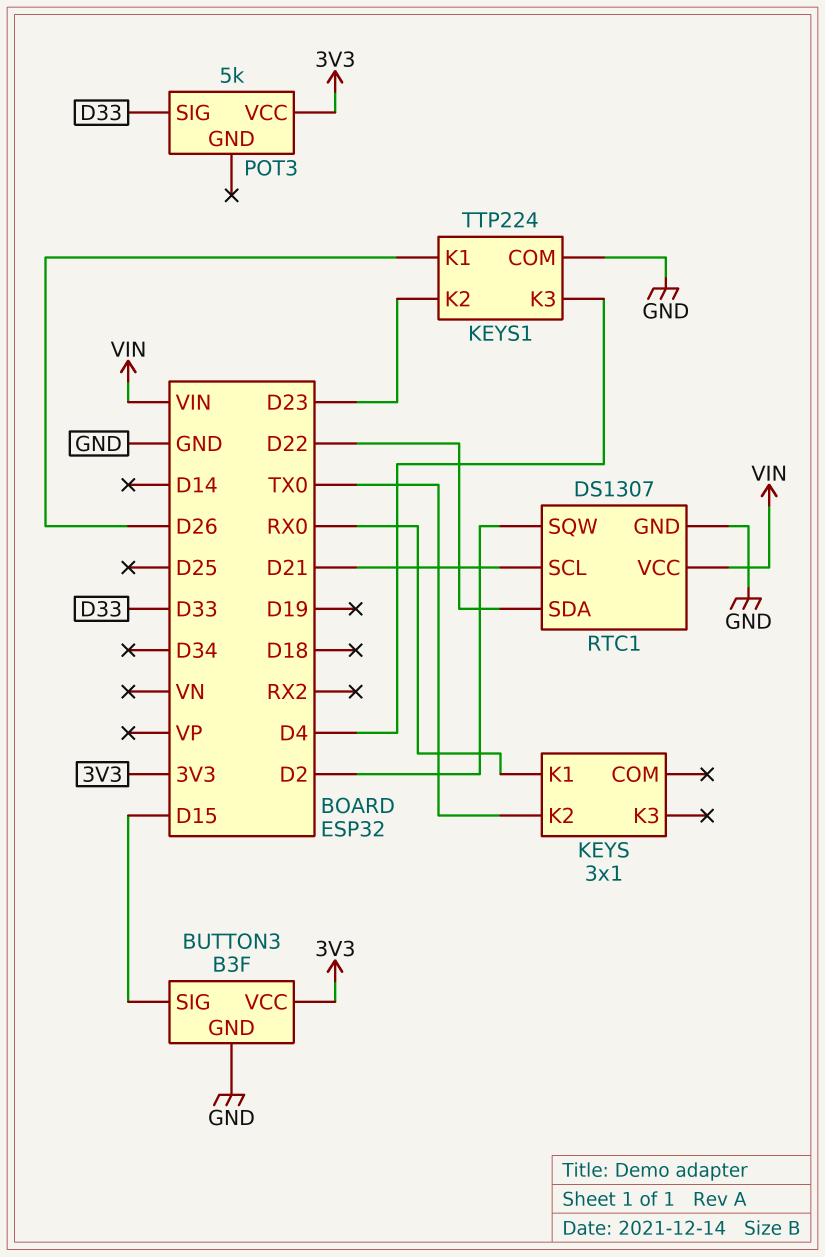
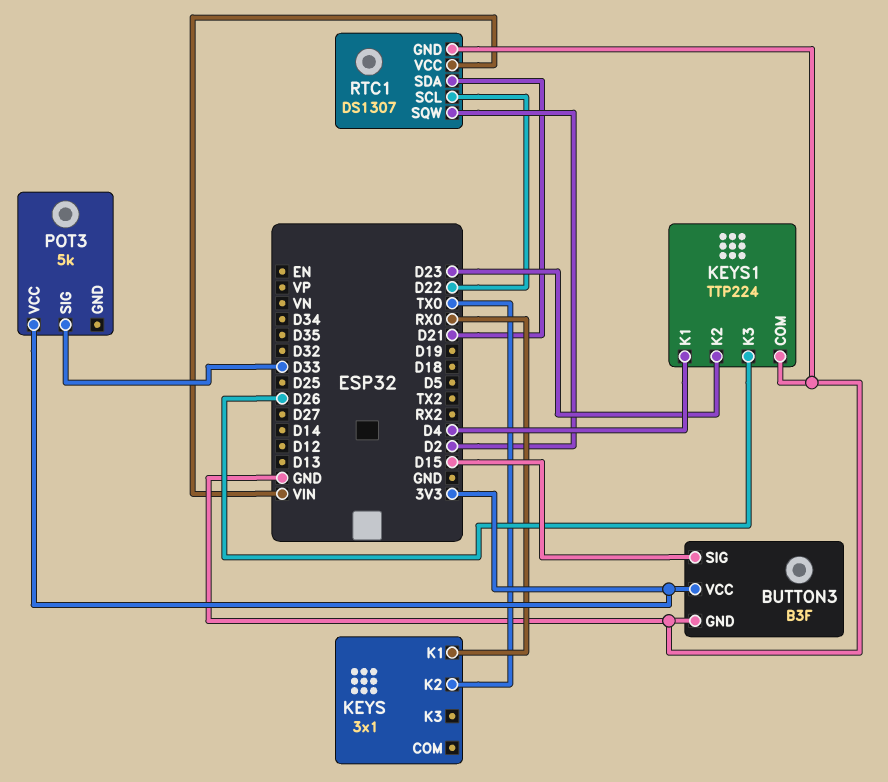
KEYS1 pin K1: D26 -> D4
KEYS1 pin K3: D4 -> D26
RTC1 pin SCL: D21 -> D22
RTC1 pin SDA: D22 -> D21

